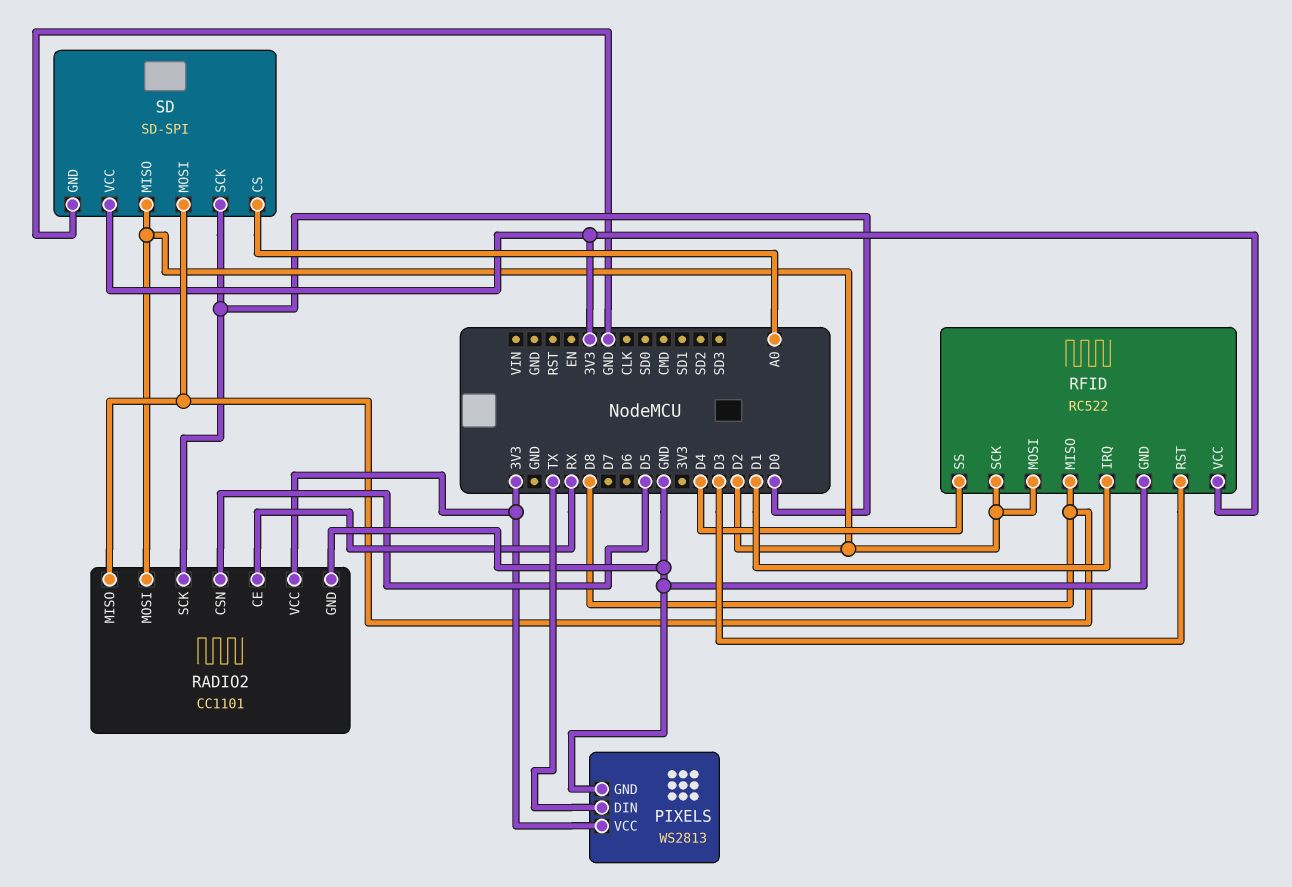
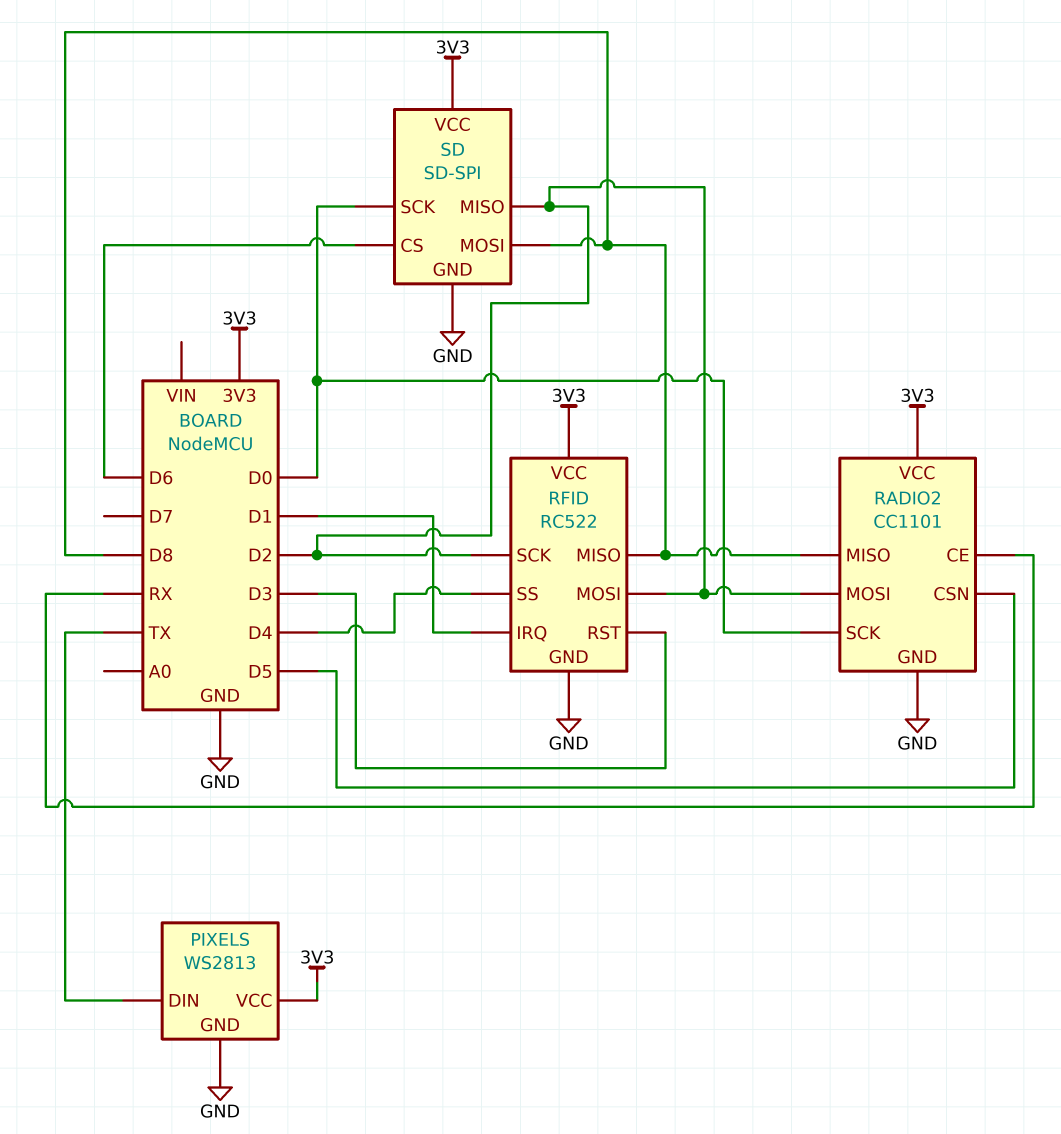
SD pin CS: A0 -> D6

